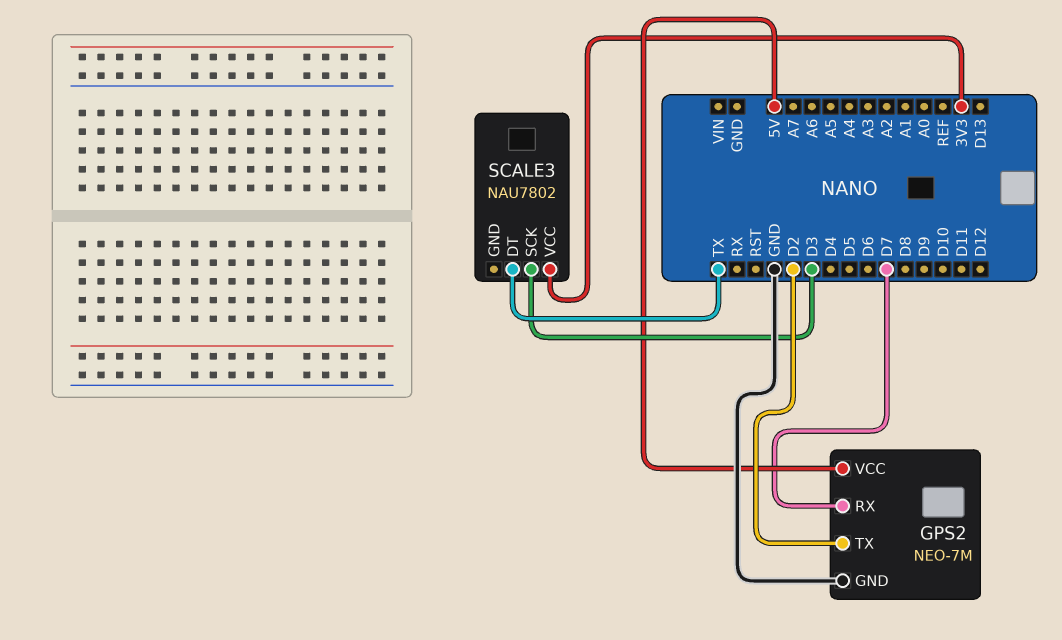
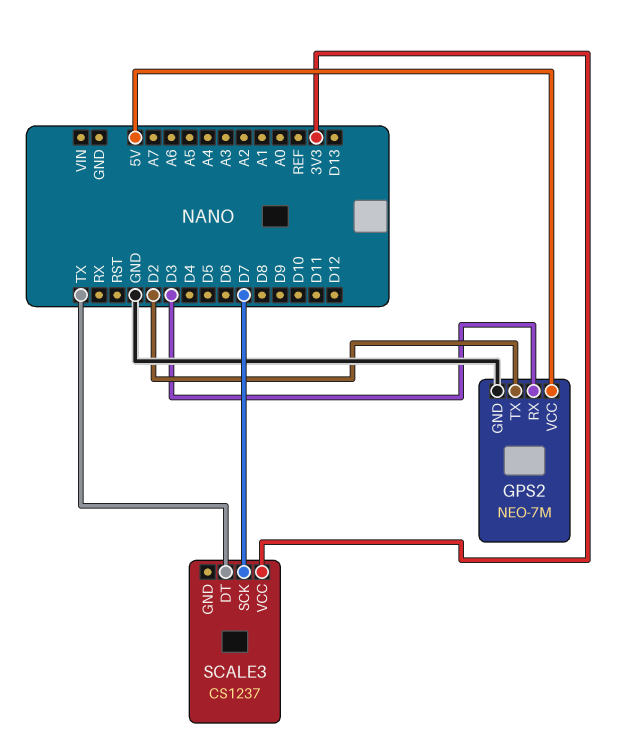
GPS2 pin RX: D7 -> D3
SCALE3: NAU7802 -> CS1237
SCALE3 pin SCK: D3 -> D7

